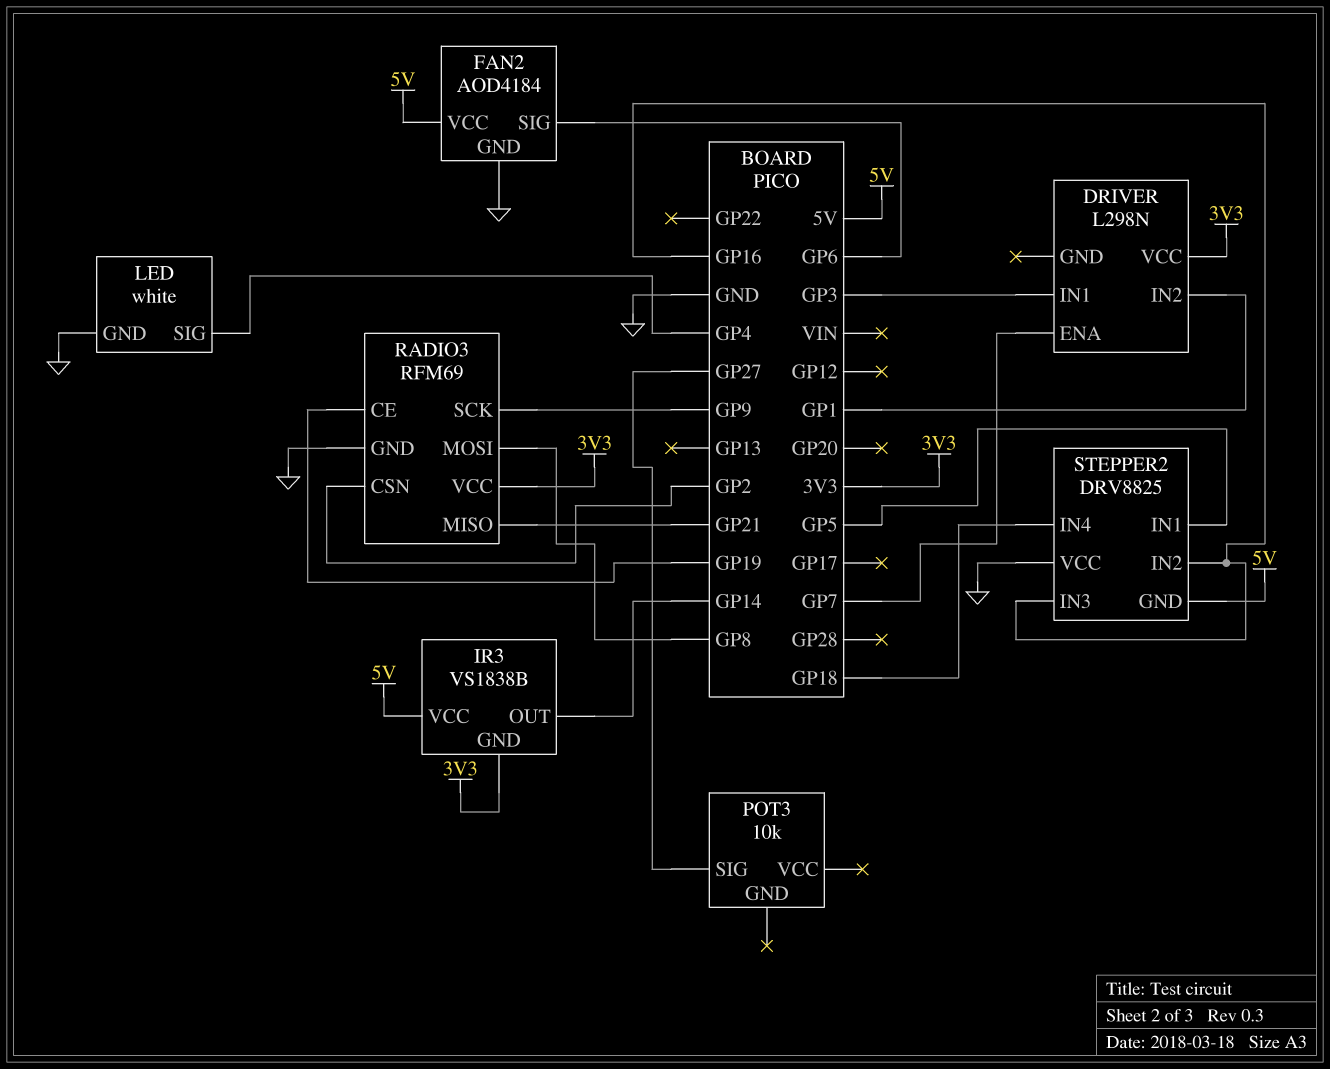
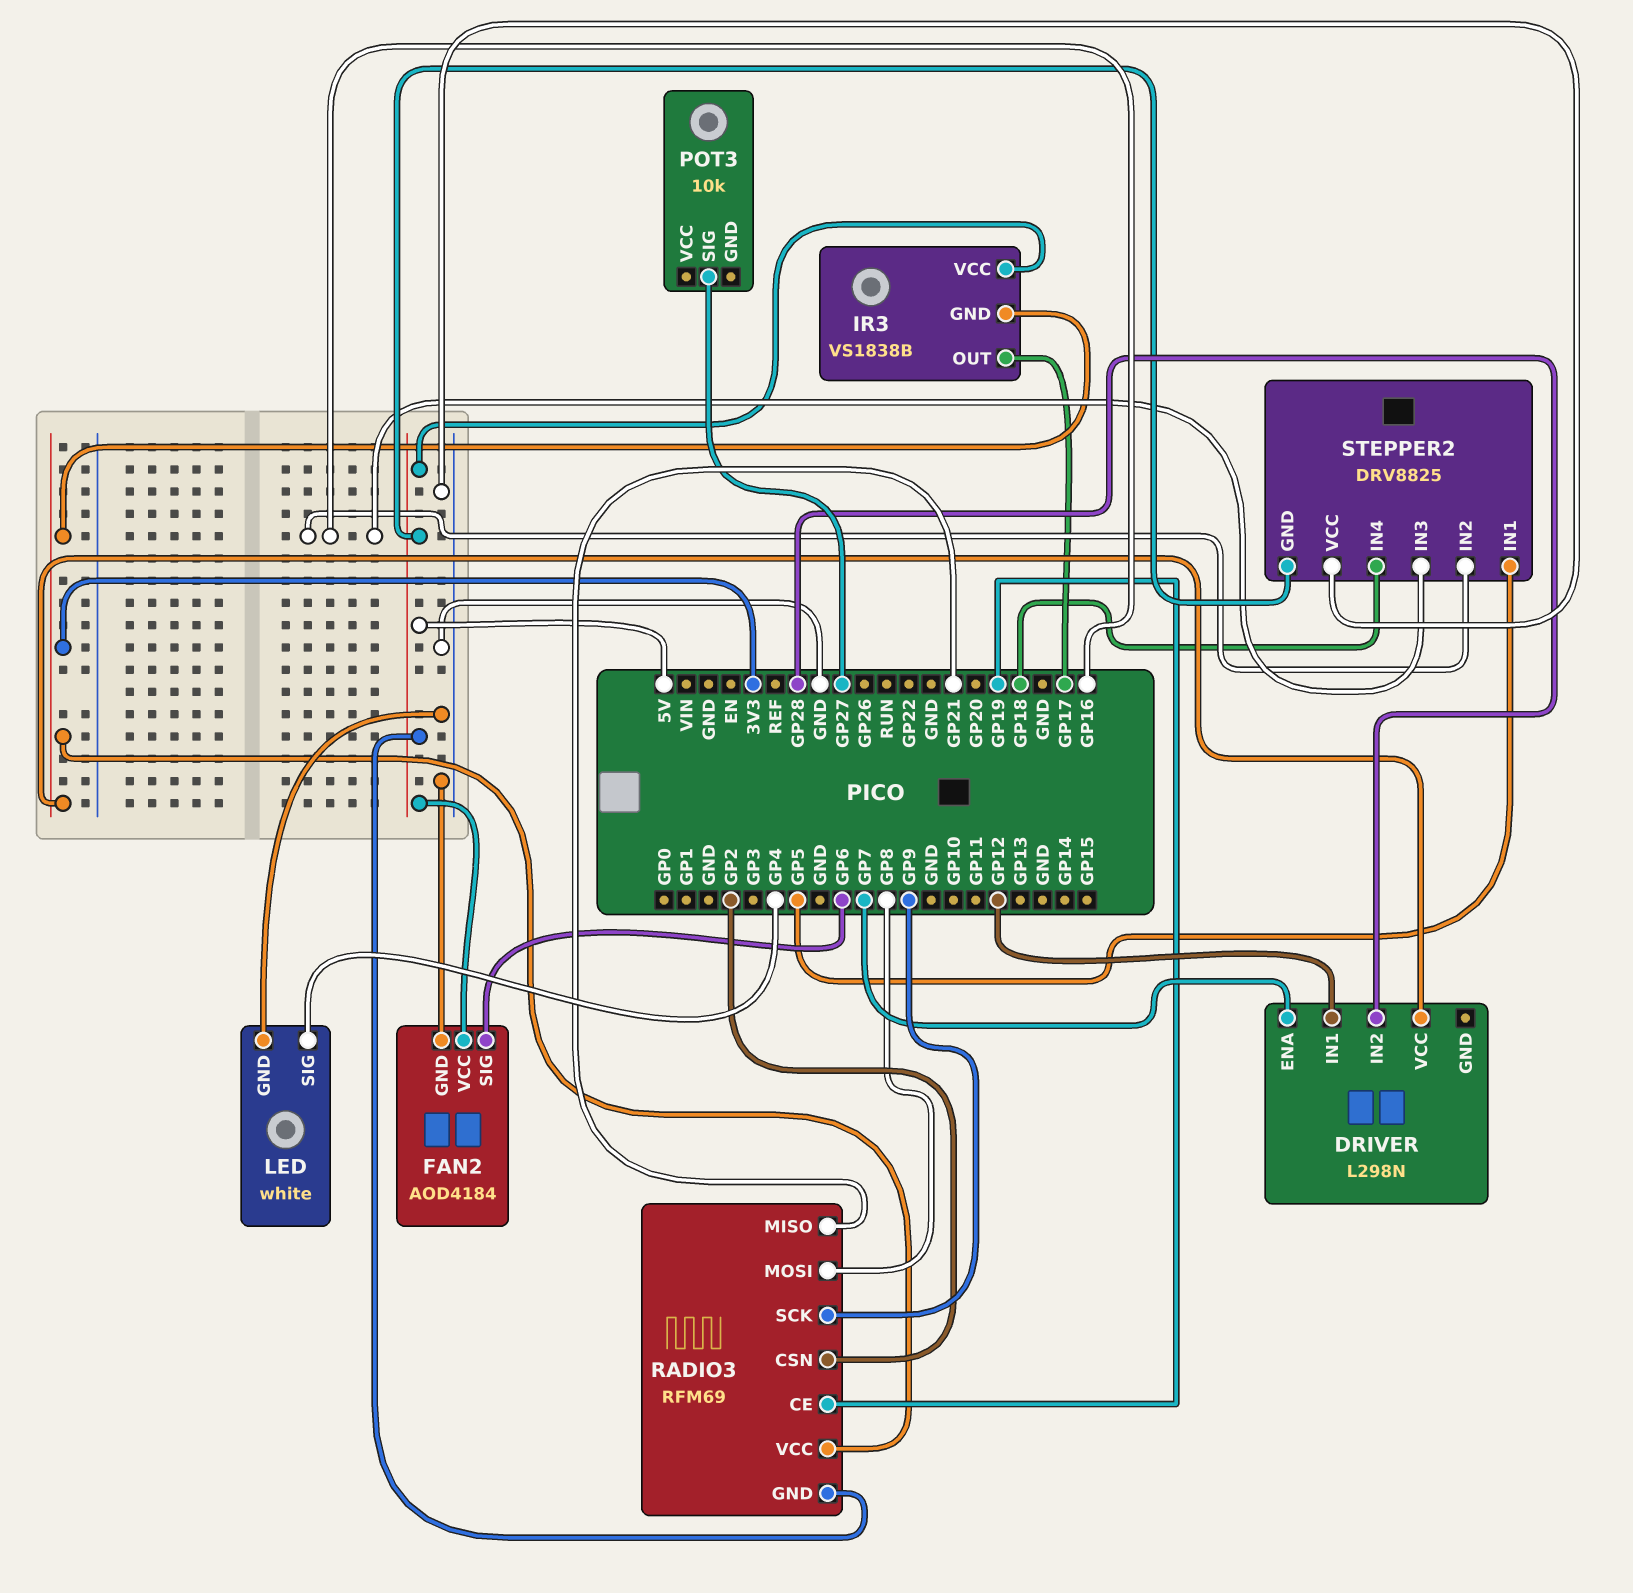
DRIVER pin IN1: GP3 -> GP12
DRIVER pin IN2: GP1 -> GP28
IR3 pin OUT: GP14 -> GP17
RADIO3 pin GND: GND -> 5V

